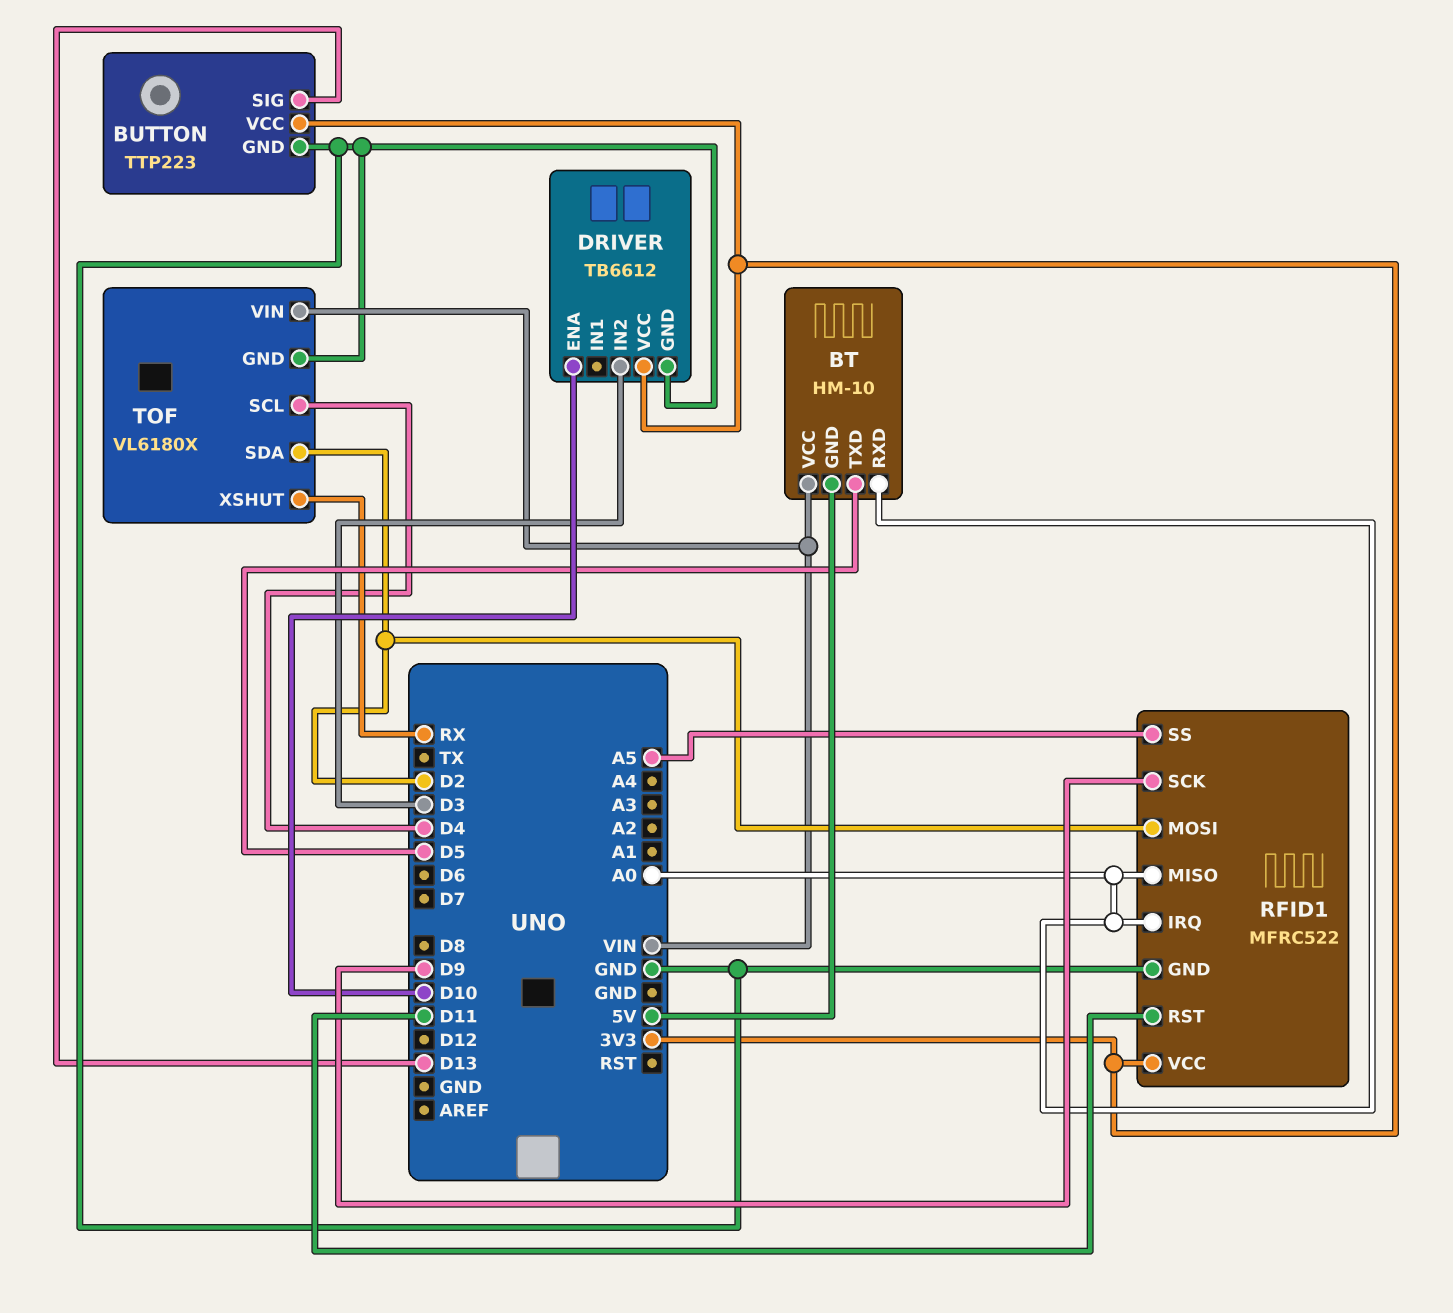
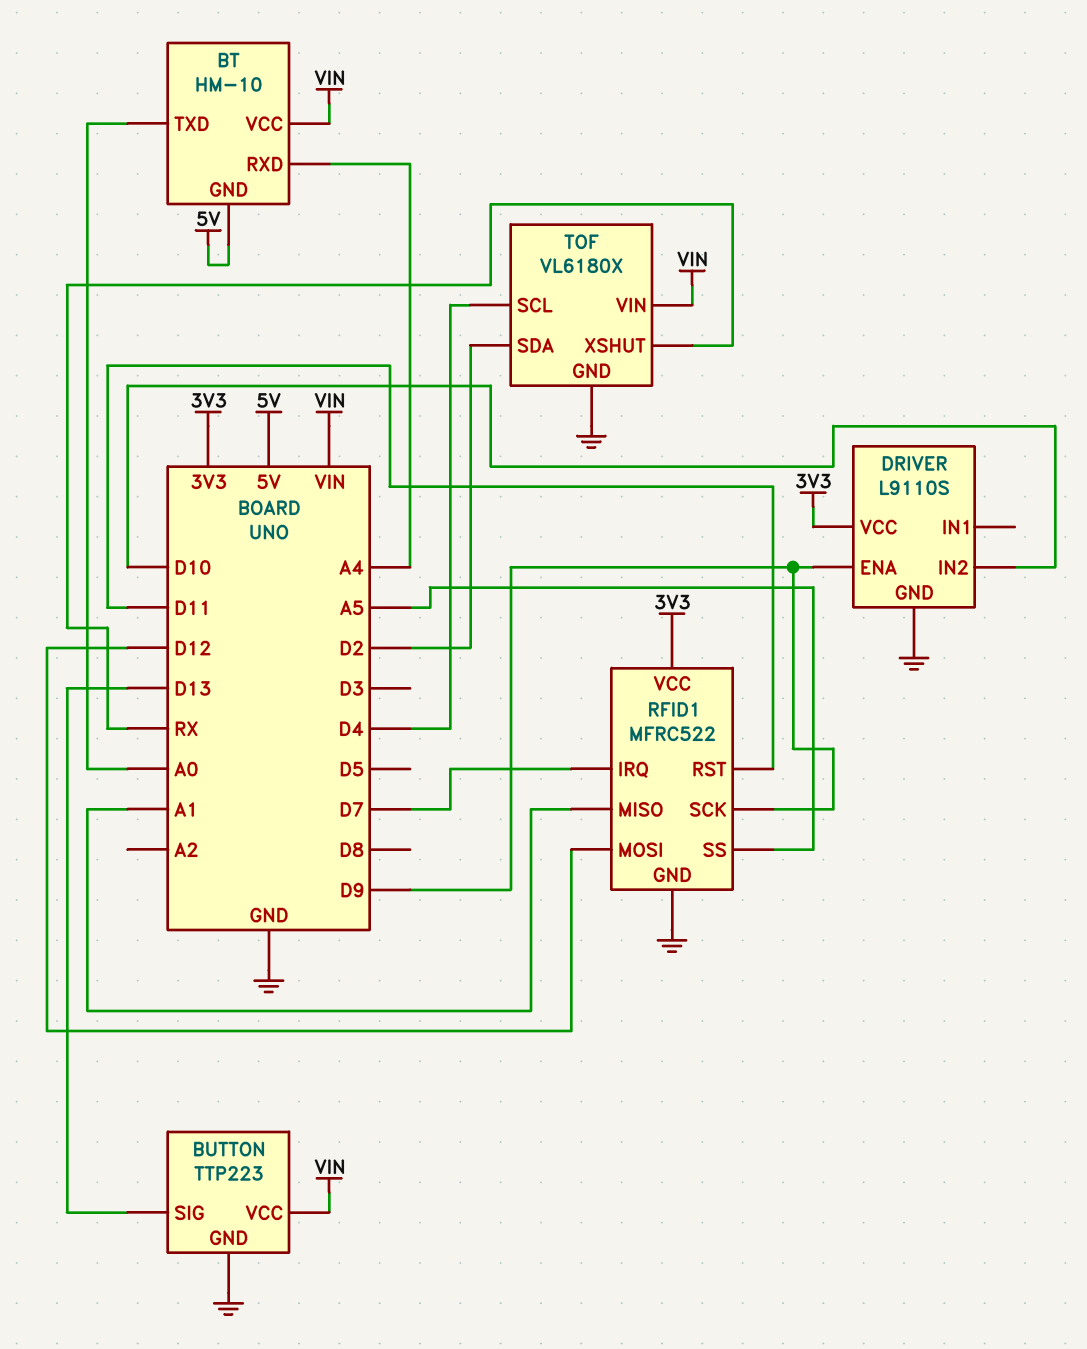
BT pin RXD: A0 -> A4
BT pin TXD: D5 -> A0
BUTTON pin VCC: 3V3 -> VIN
DRIVER: TB6612 -> L9110S
DRIVER pin ENA: D10 -> D9
DRIVER pin IN2: D3 -> D10
RFID1 pin IRQ: A0 -> D7
RFID1 pin MISO: A0 -> A1
RFID1 pin MOSI: D2 -> D12

